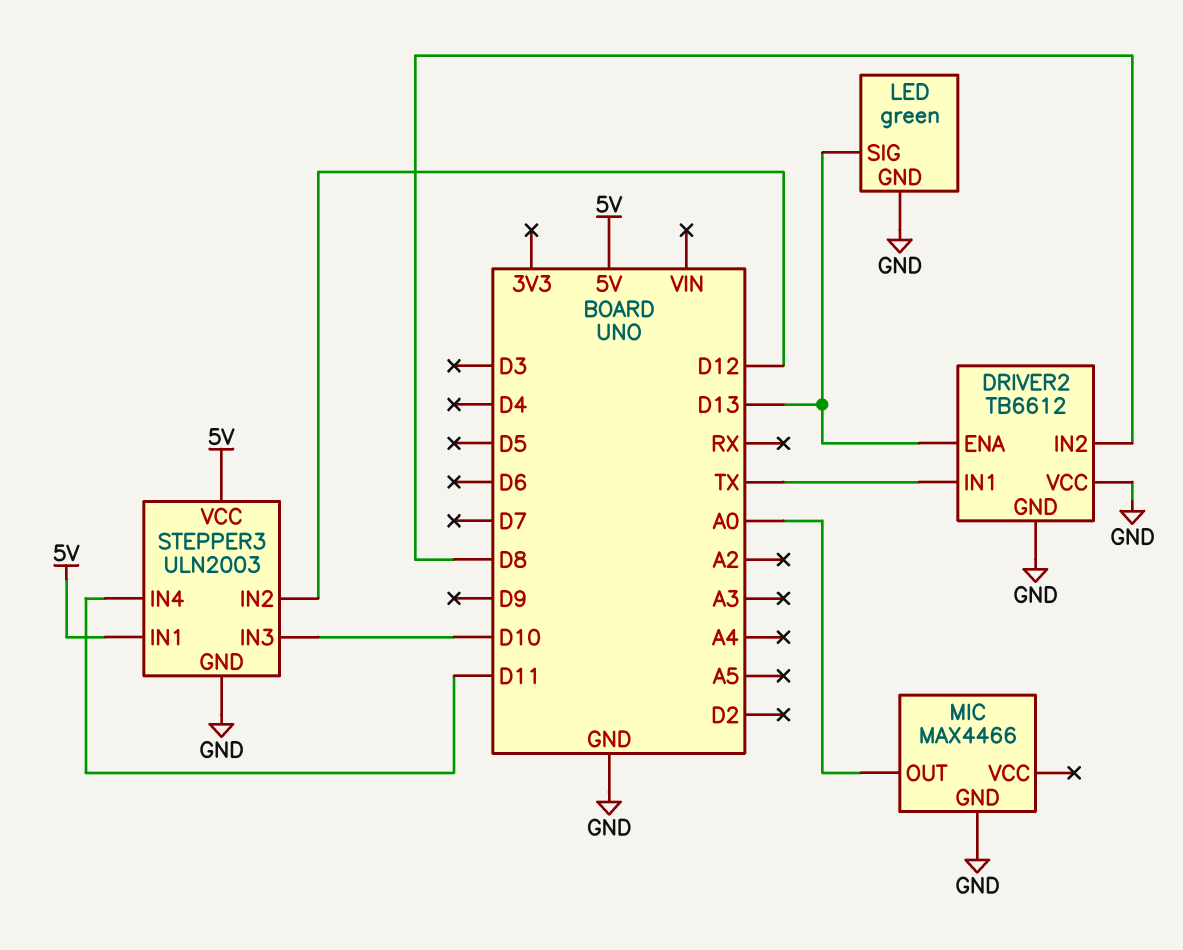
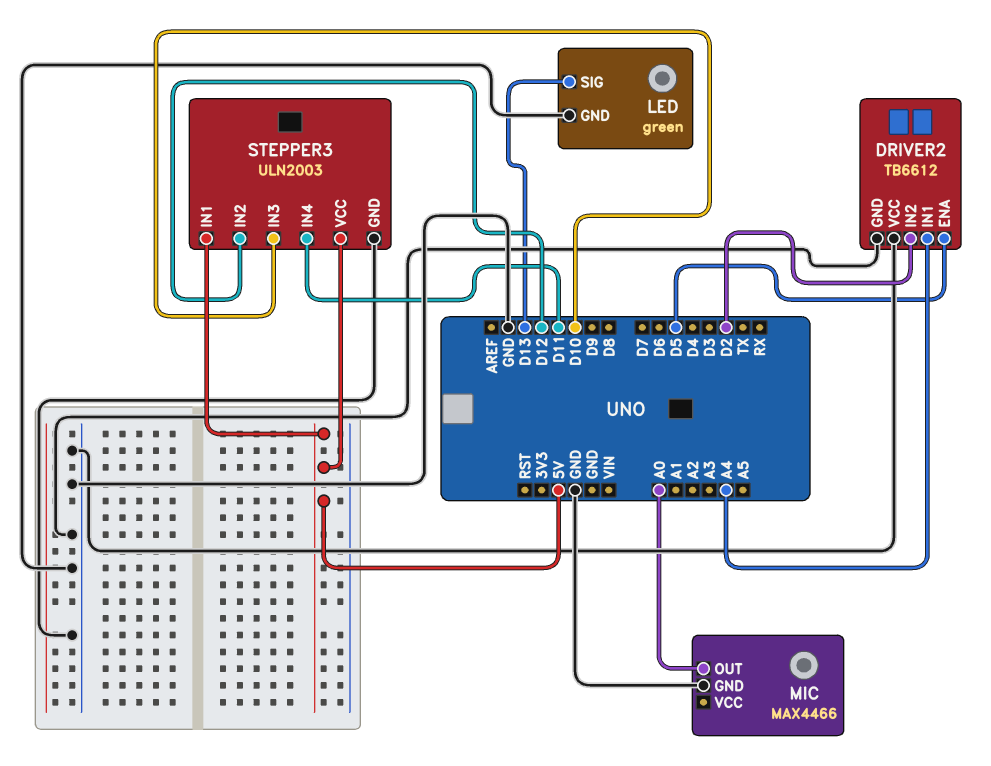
DRIVER2 pin ENA: D13 -> D5
DRIVER2 pin IN1: TX -> A4
DRIVER2 pin IN2: D8 -> D2

